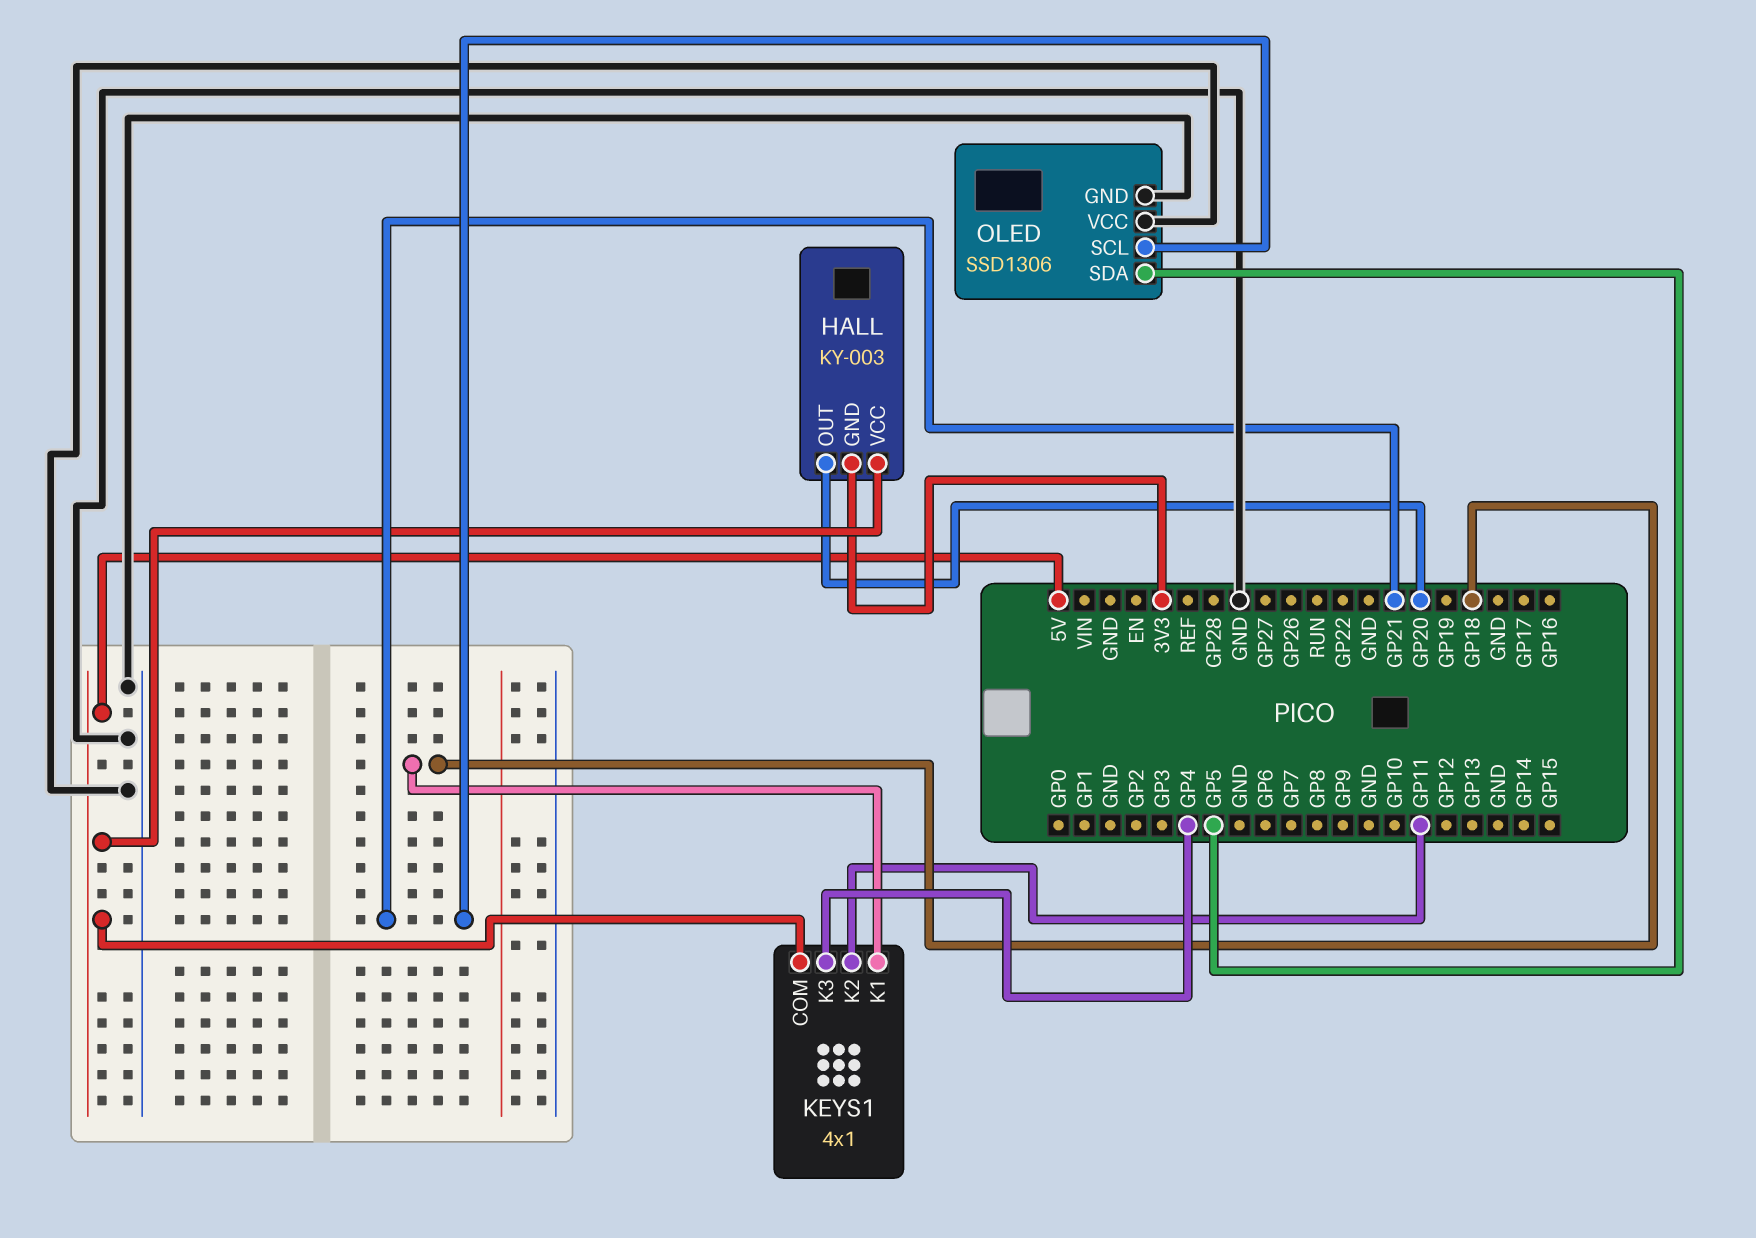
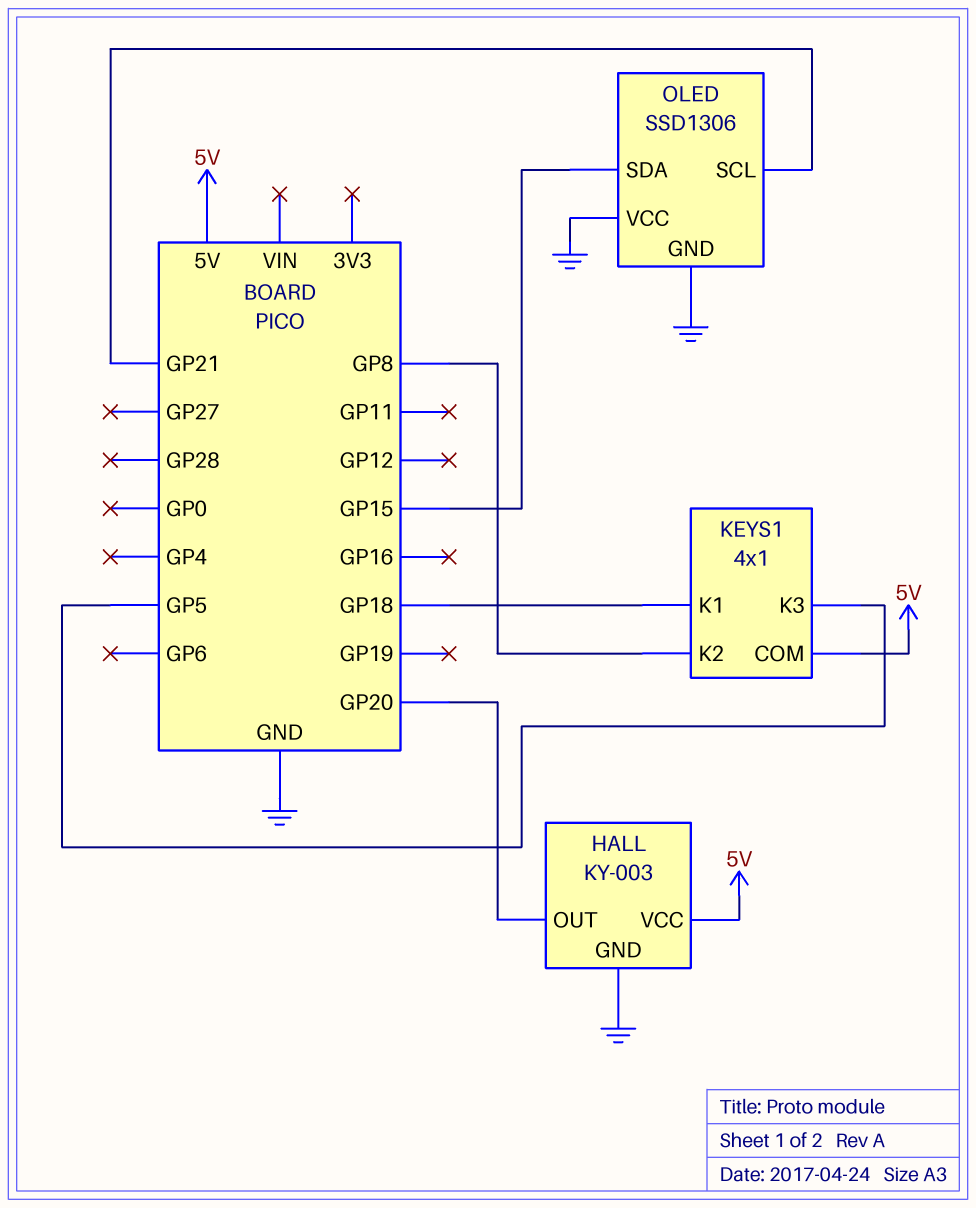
HALL pin GND: 3V3 -> GND
KEYS1 pin K2: GP11 -> GP8
KEYS1 pin K3: GP4 -> GP5
OLED pin SDA: GP5 -> GP15

